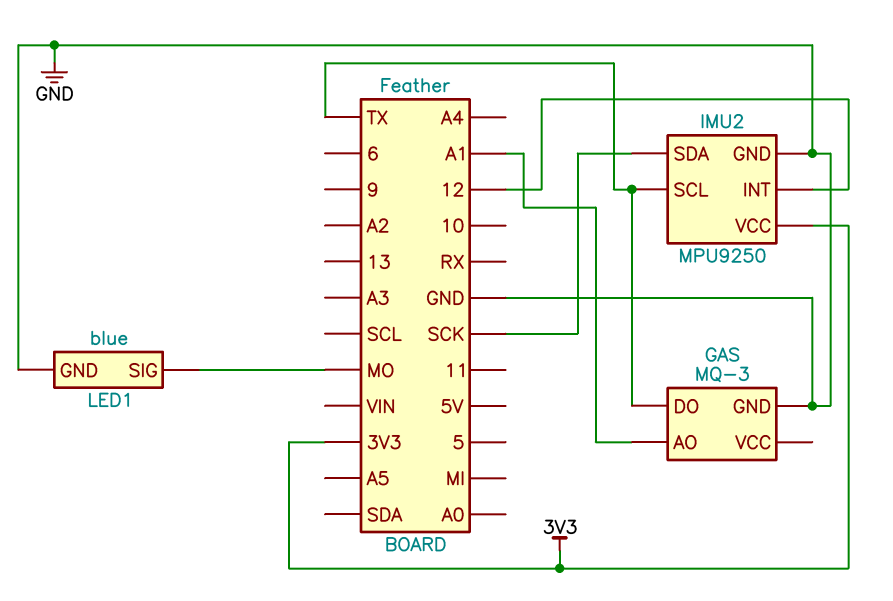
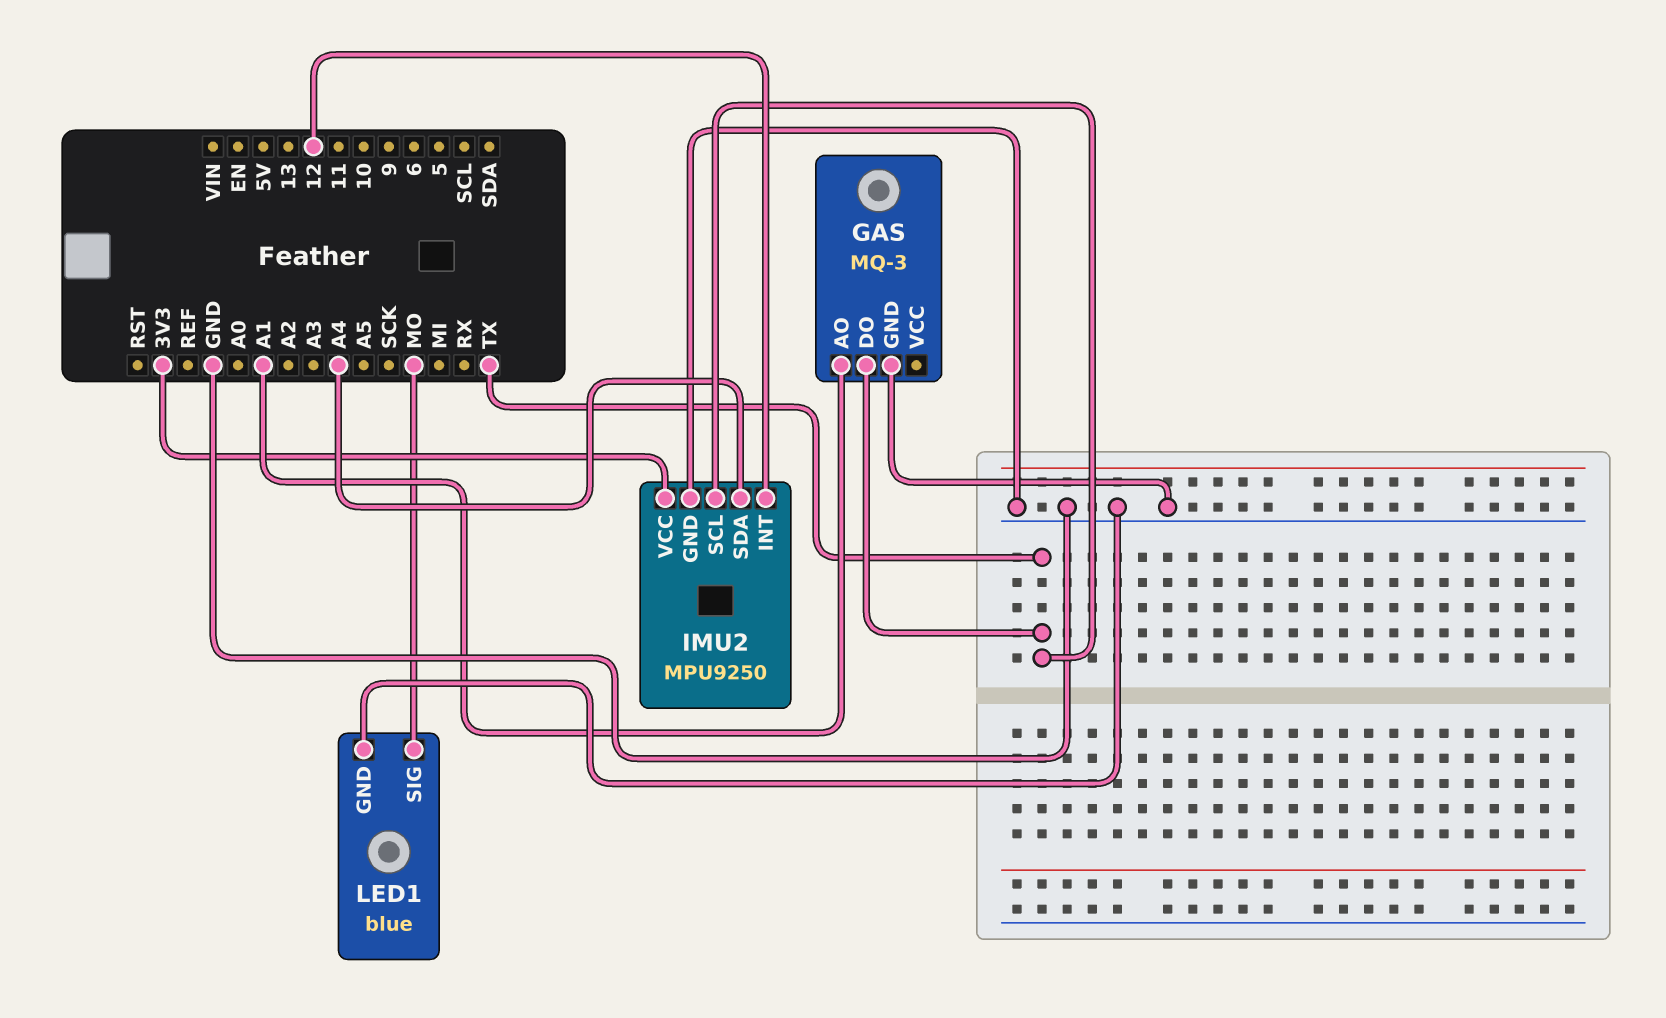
IMU2 pin SDA: SCK -> A4

